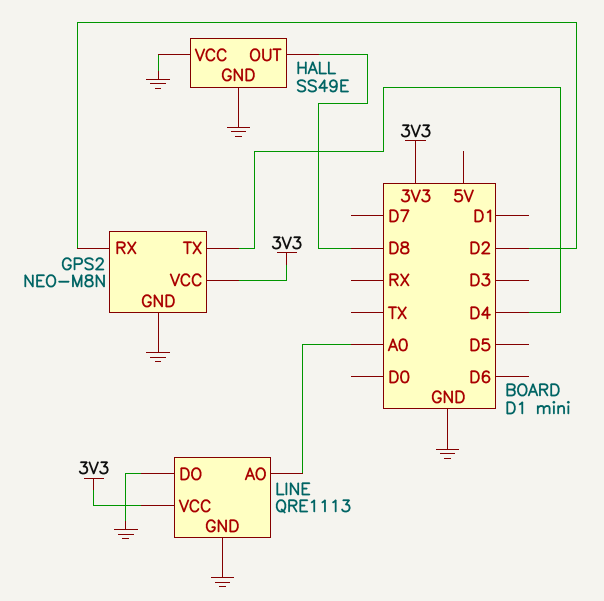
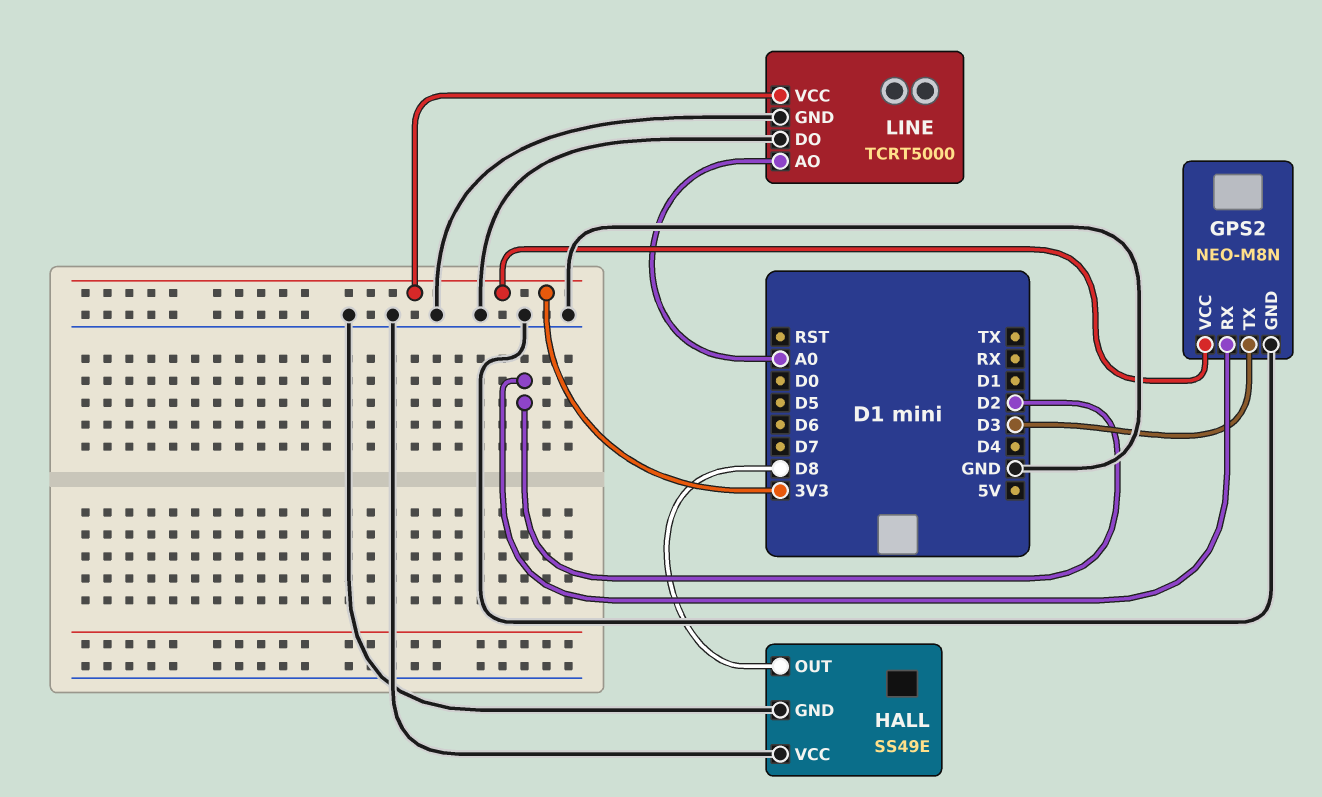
GPS2 pin TX: D4 -> D3
LINE: QRE1113 -> TCRT5000

